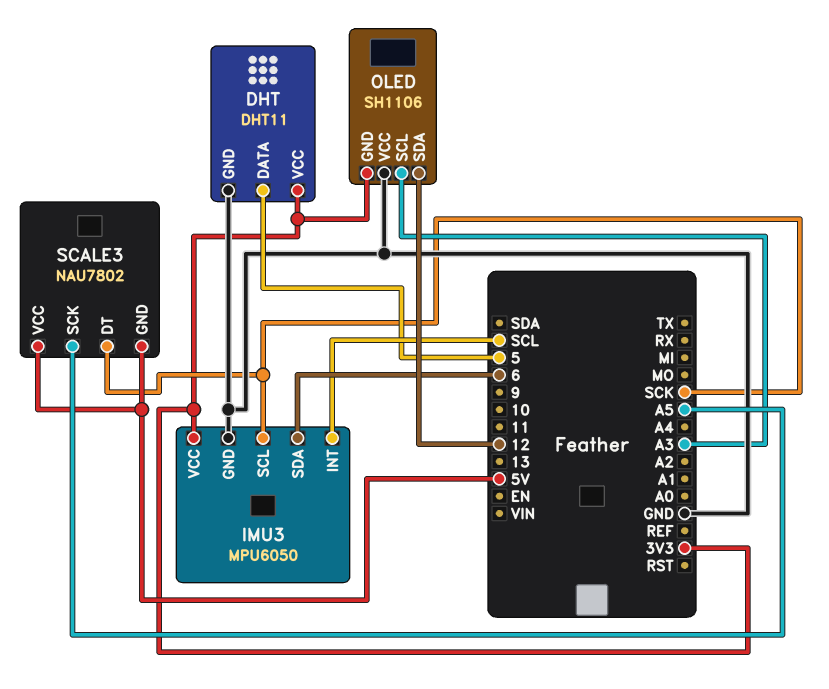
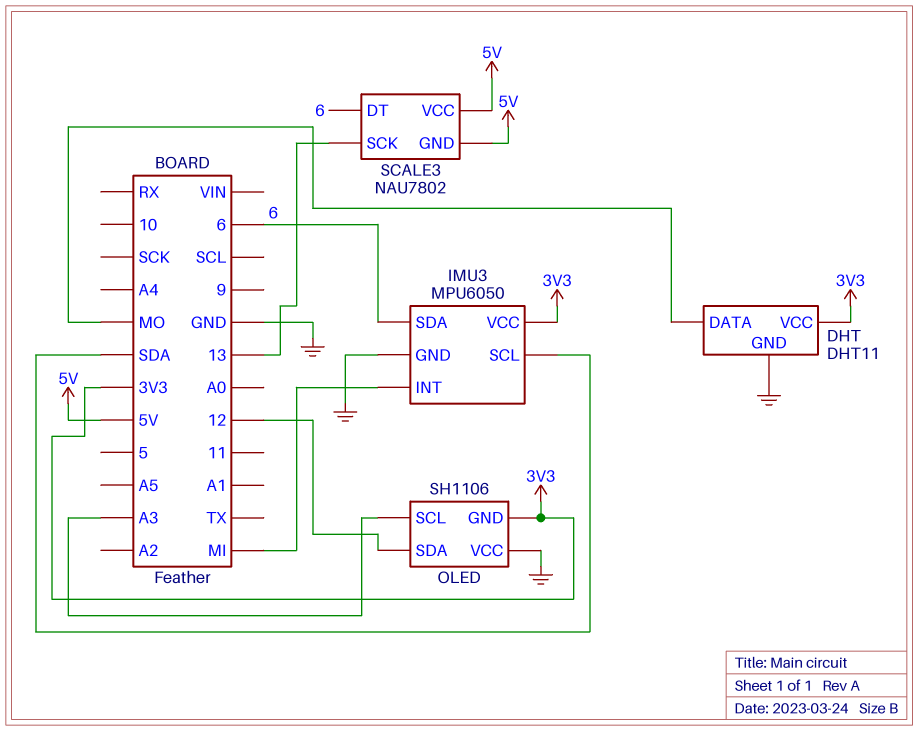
DHT pin DATA: 5 -> MO
IMU3 pin INT: SCL -> MI
IMU3 pin SCL: SCK -> SDA
SCALE3 pin DT: SCK -> 6
SCALE3 pin SCK: A5 -> 13

